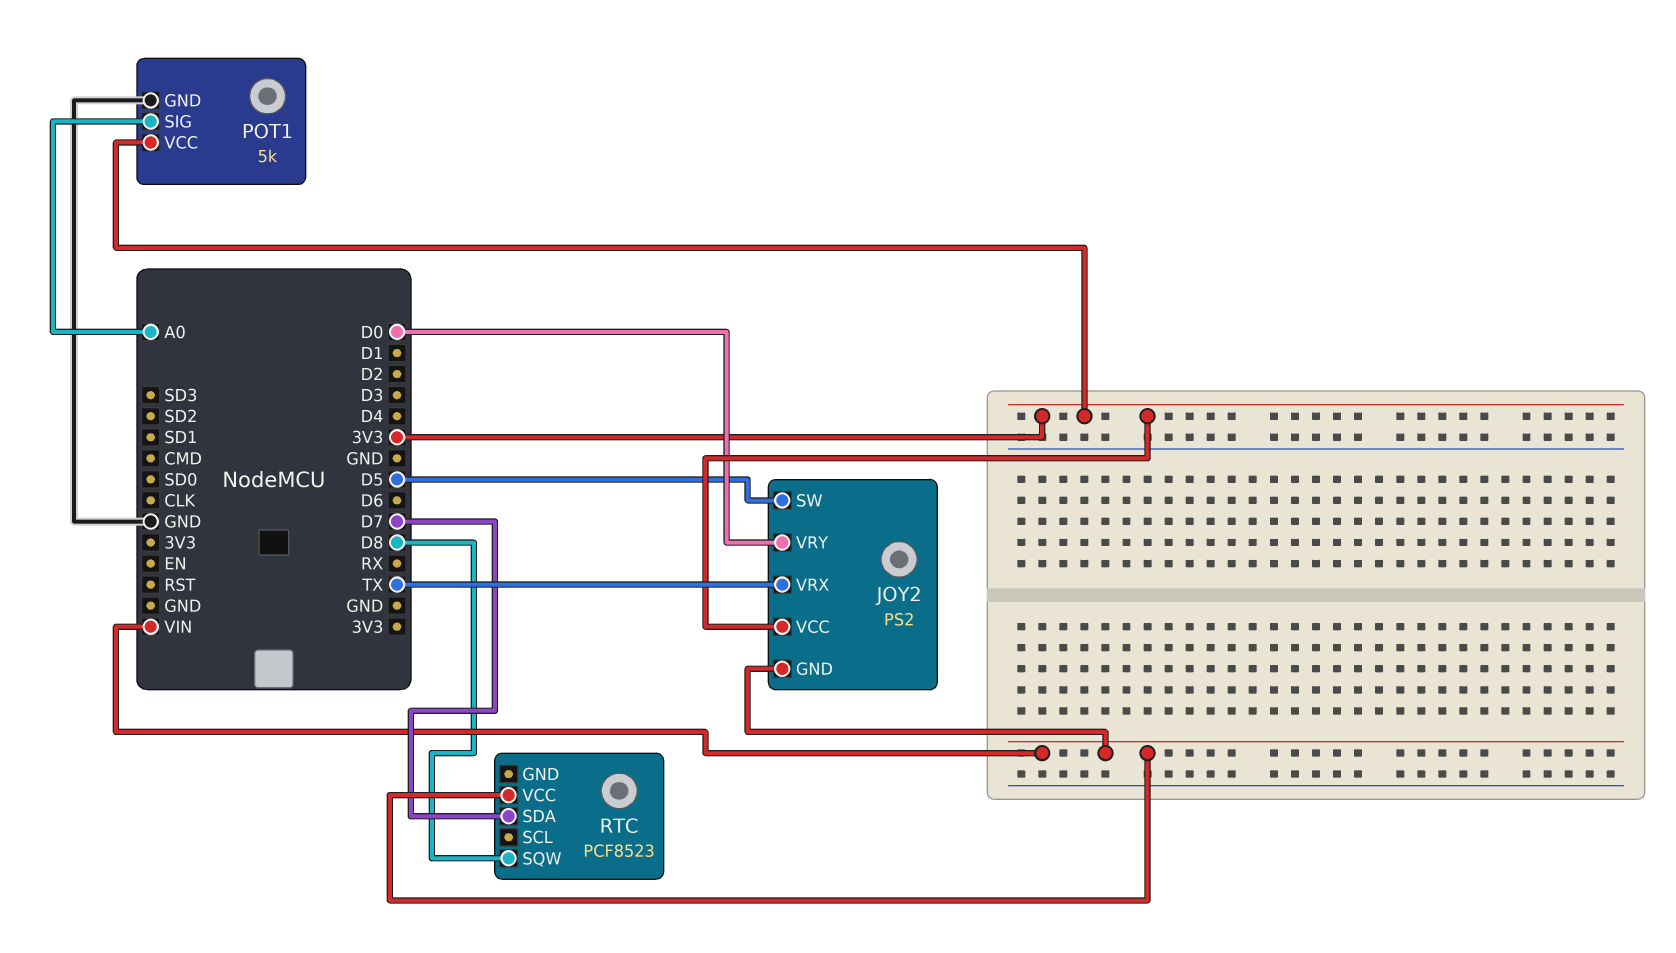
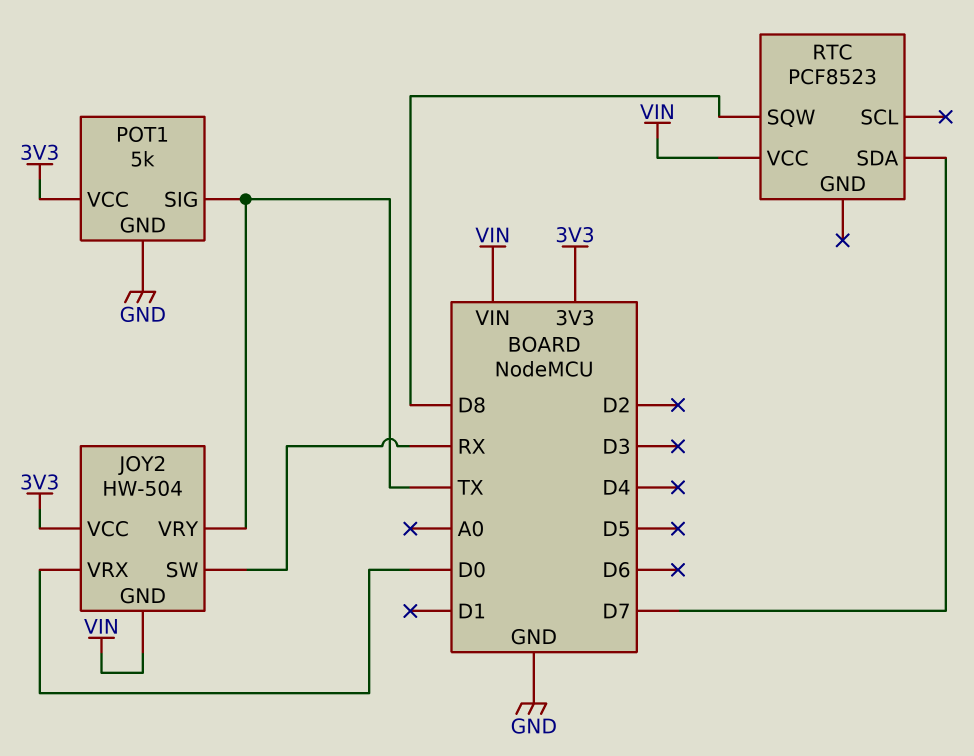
JOY2: PS2 -> HW-504
JOY2 pin SW: D5 -> RX
JOY2 pin VRX: TX -> D0
JOY2 pin VRY: D0 -> TX
POT1 pin SIG: A0 -> TX

